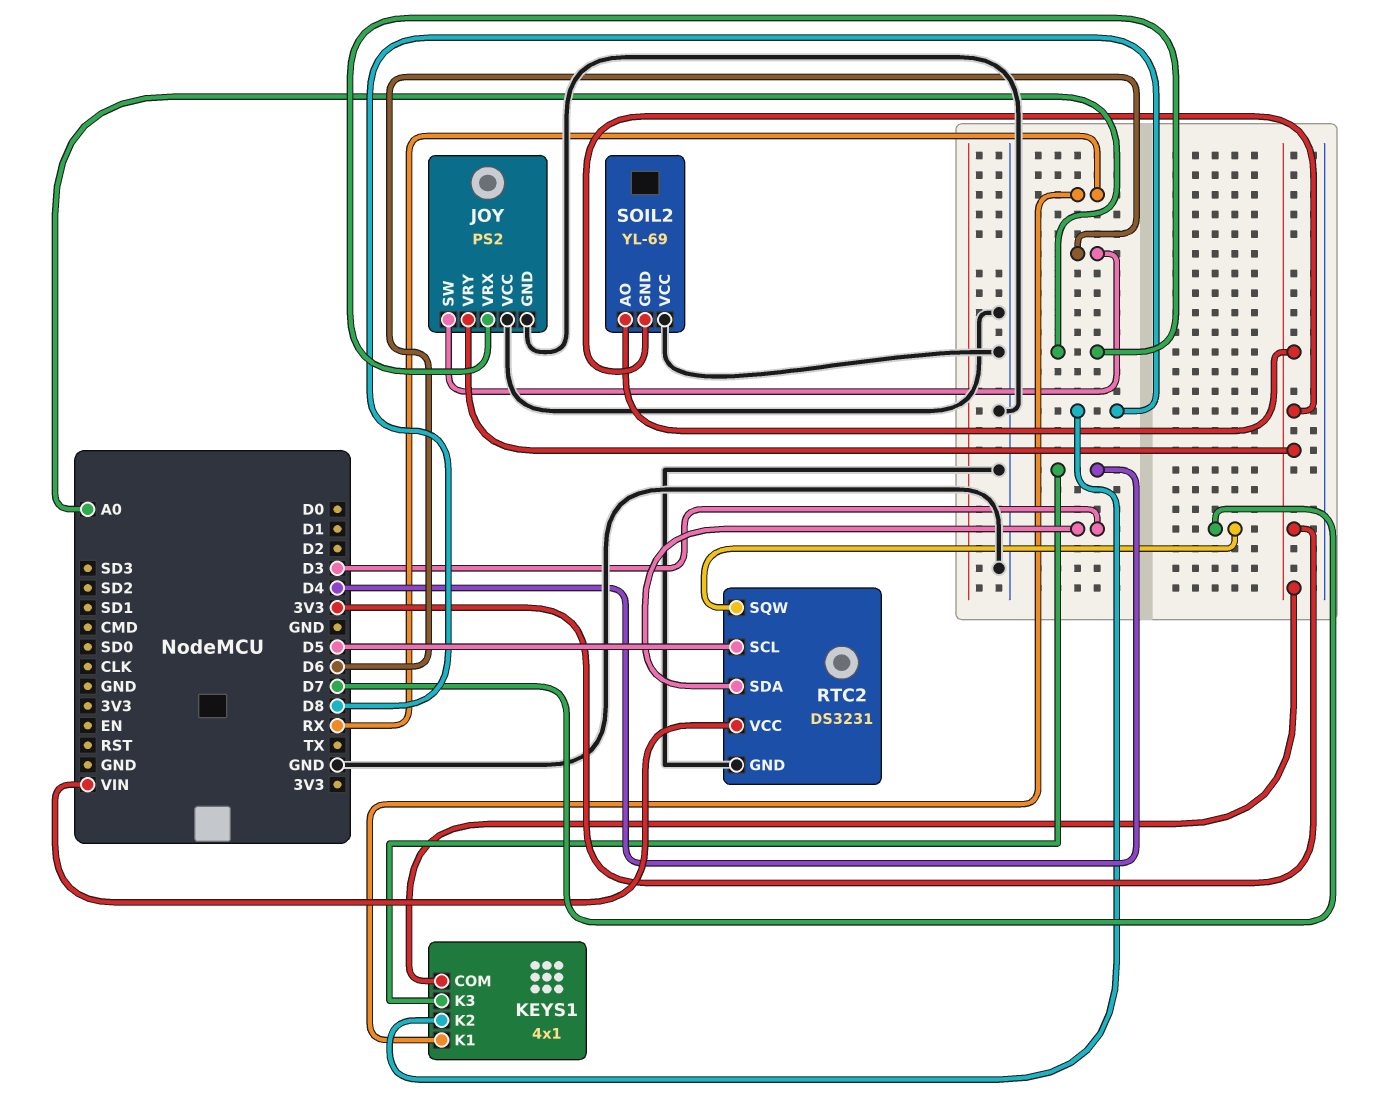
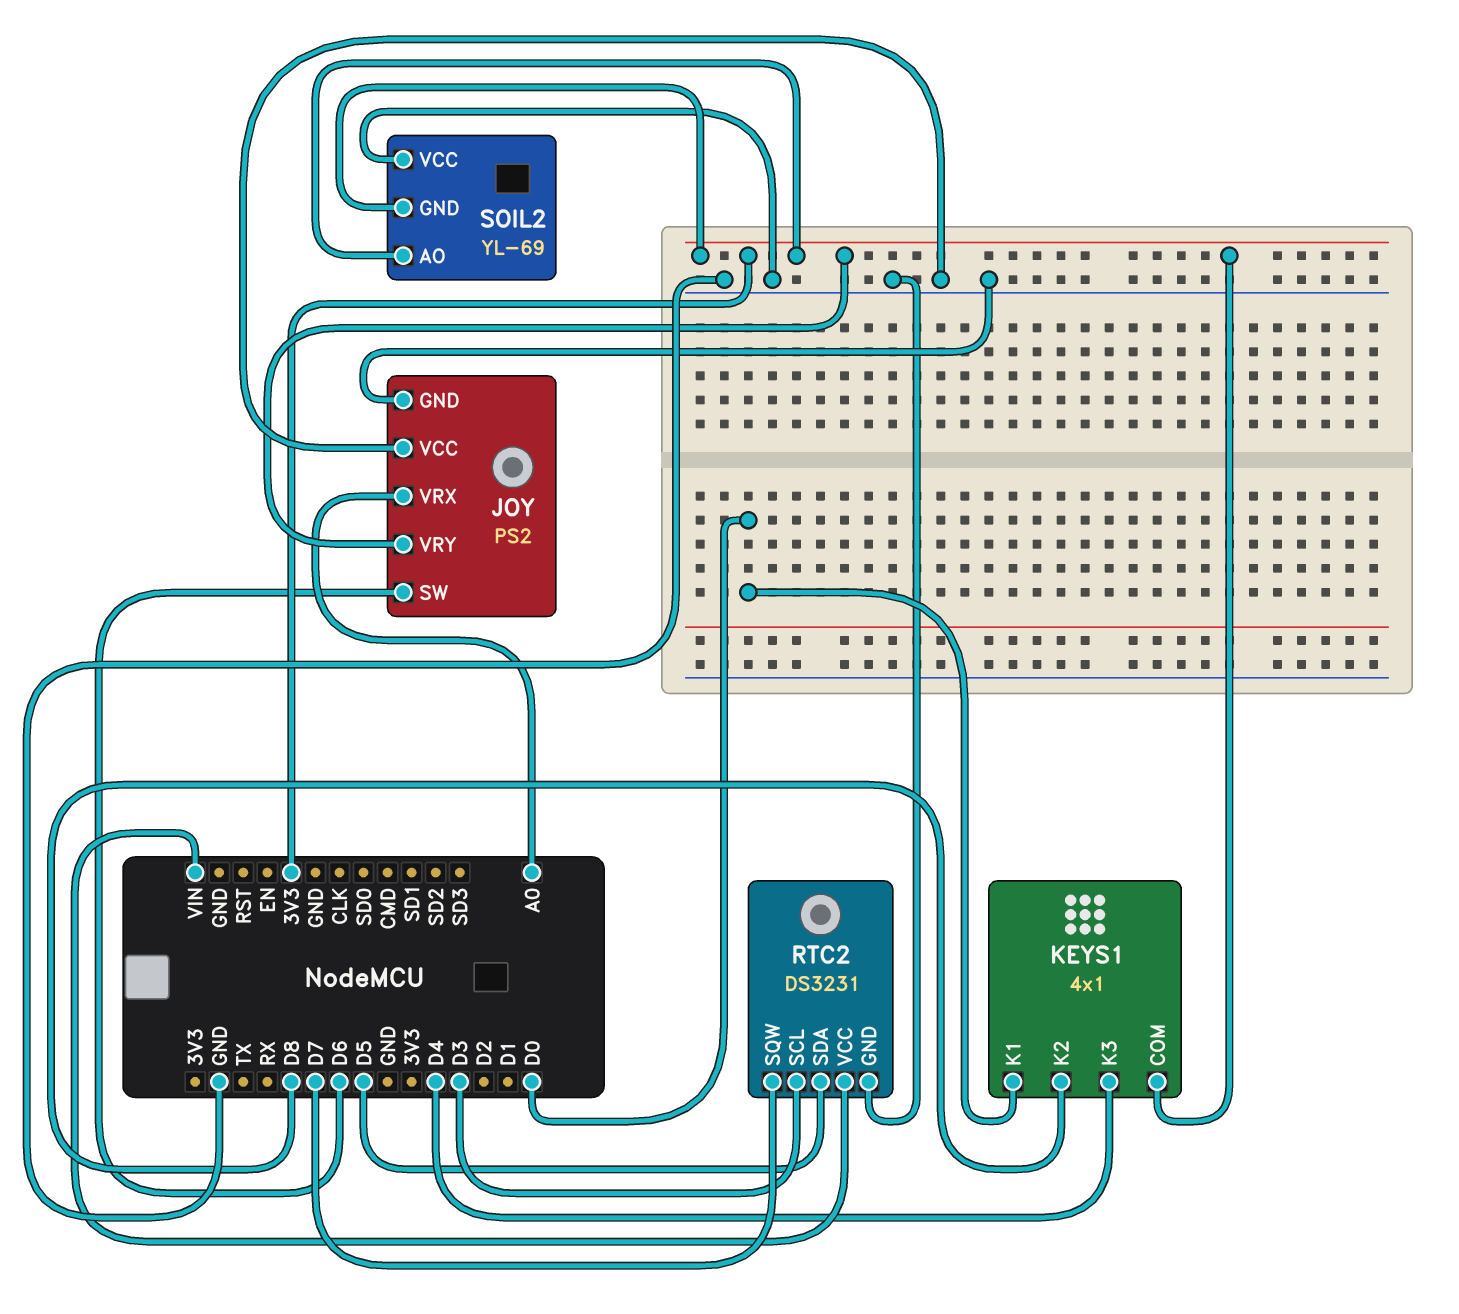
KEYS1 pin K1: RX -> D0
RTC2 pin SCL: D5 -> D3
RTC2 pin SDA: D3 -> D5

